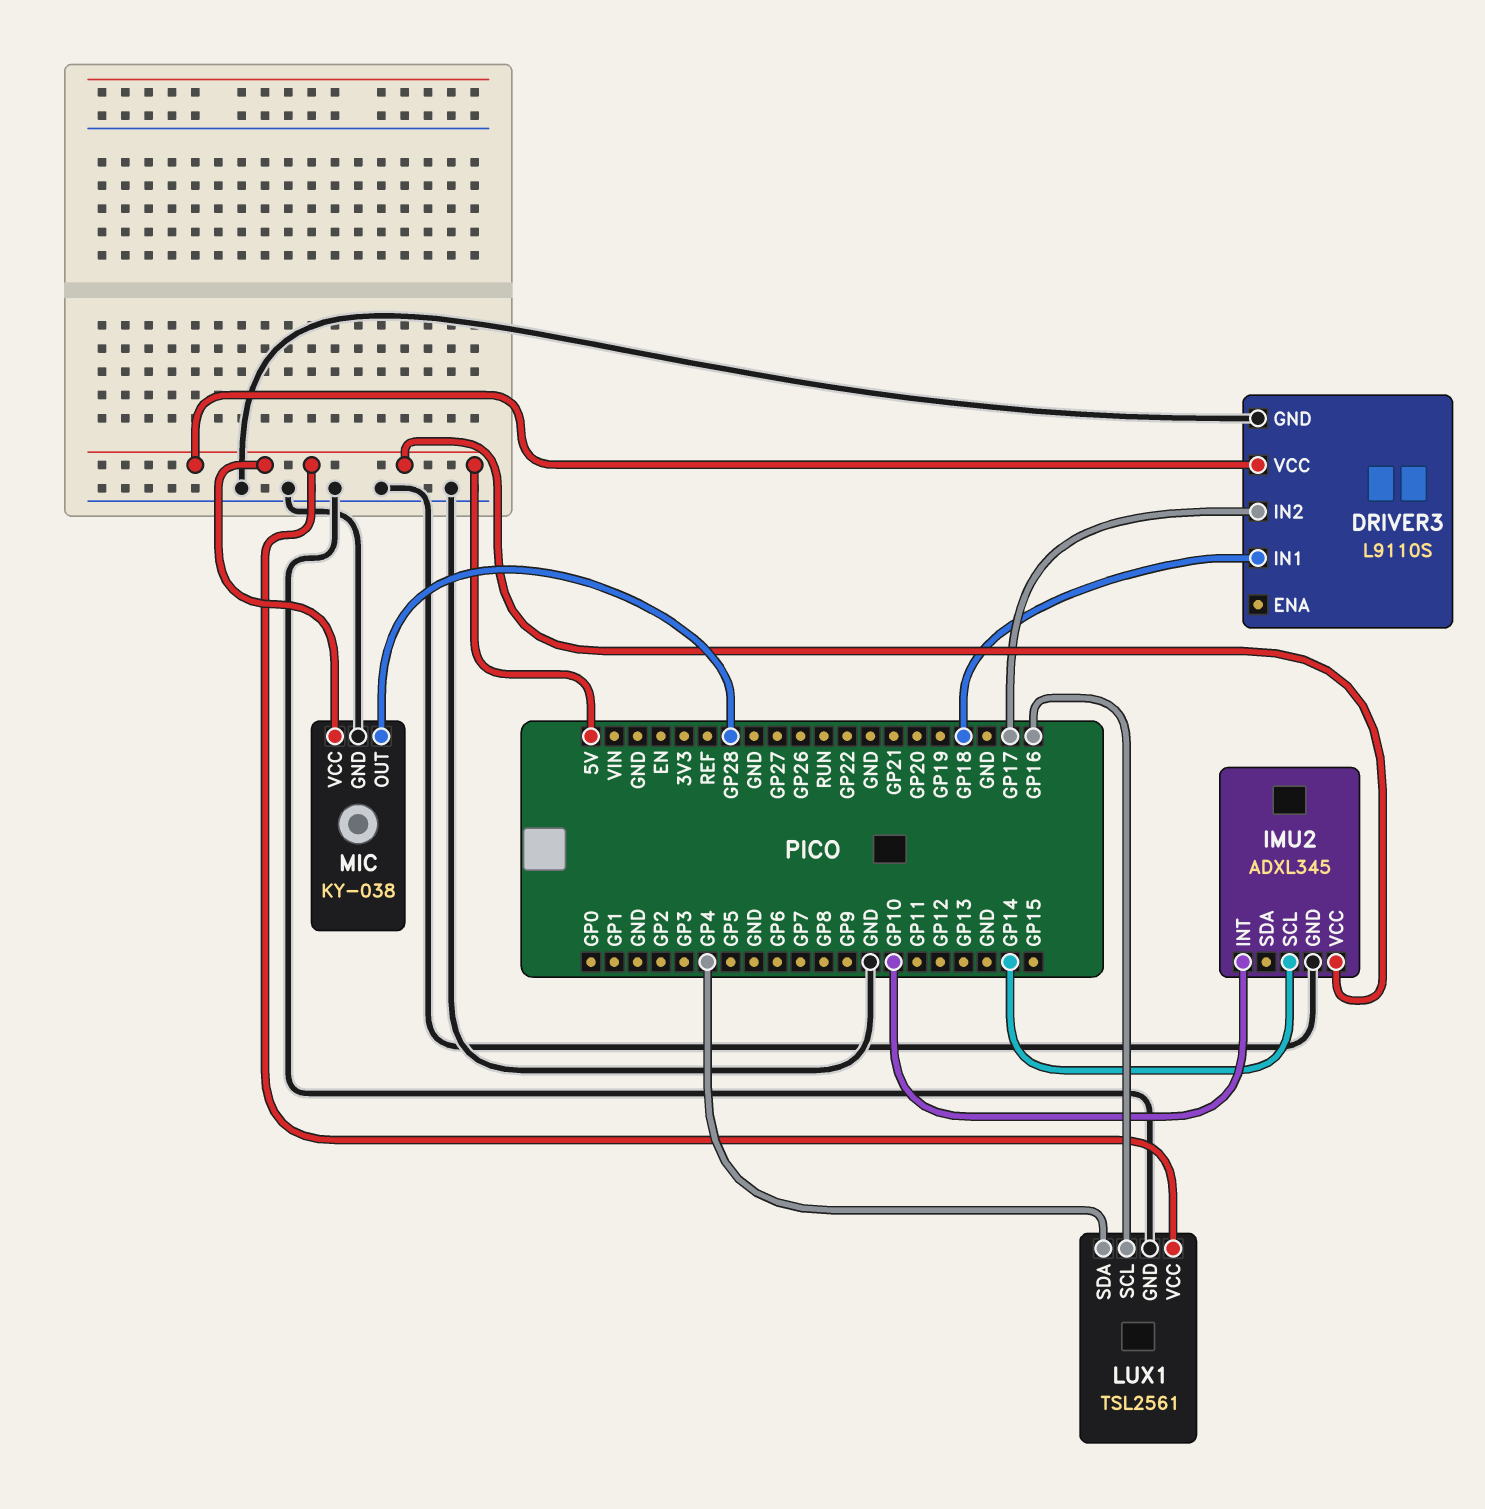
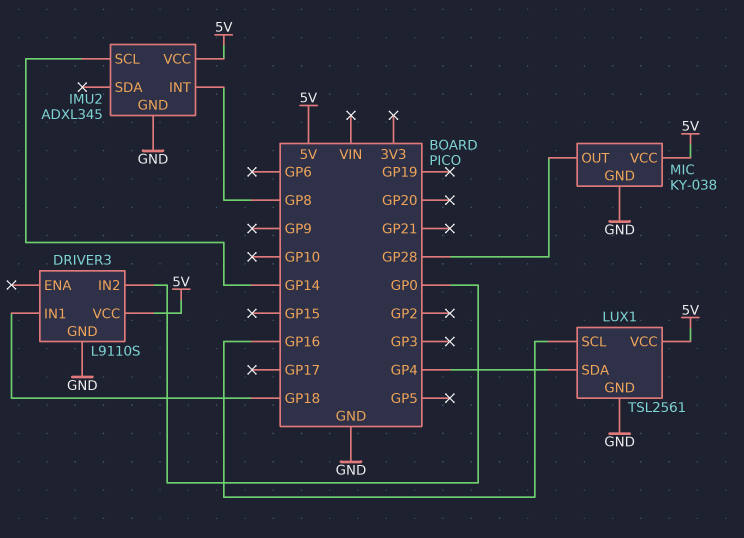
DRIVER3 pin IN2: GP17 -> GP0
IMU2 pin INT: GP10 -> GP8

